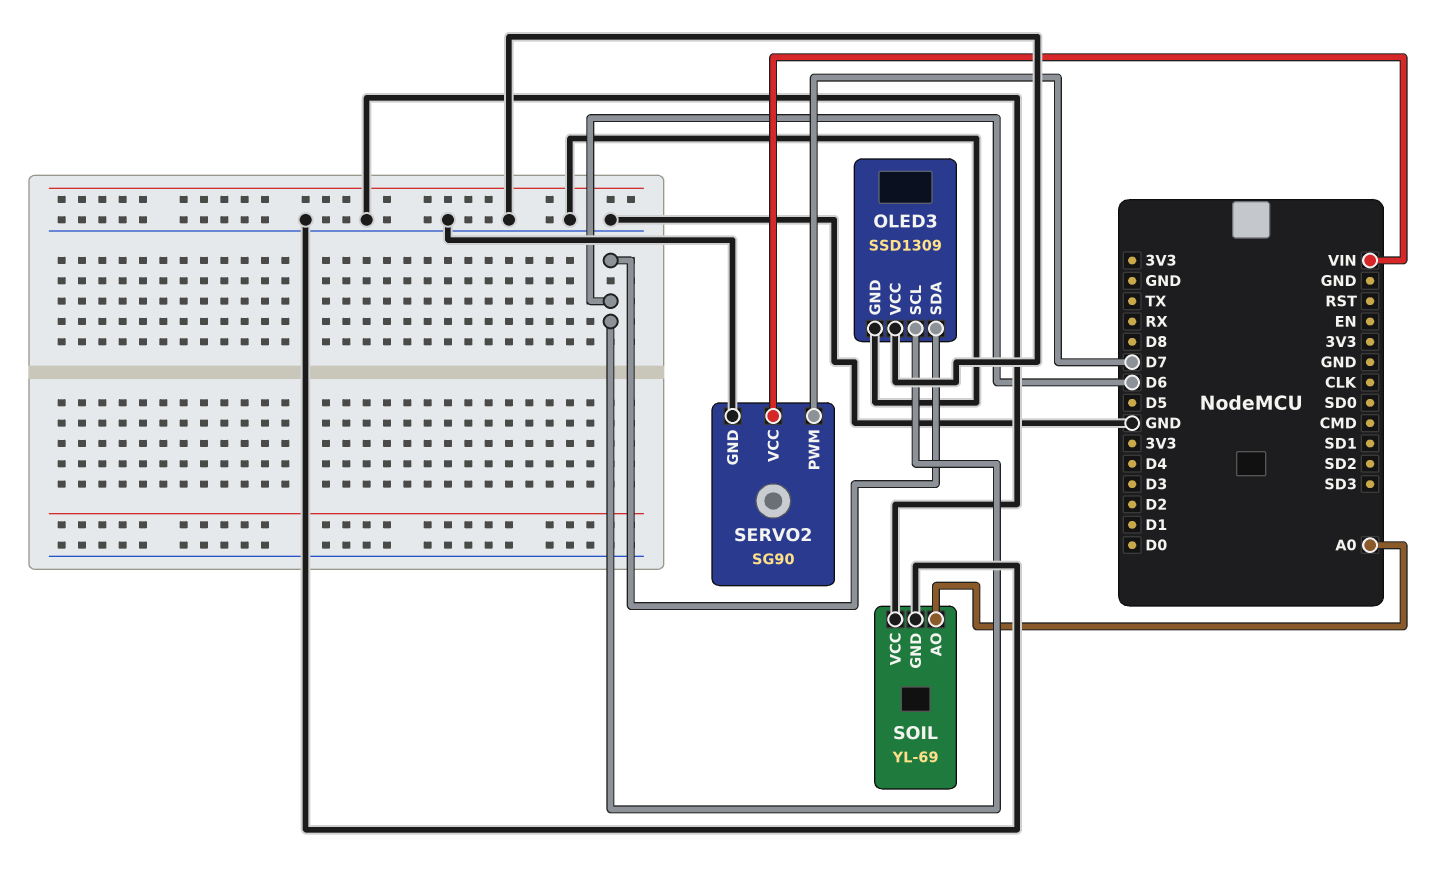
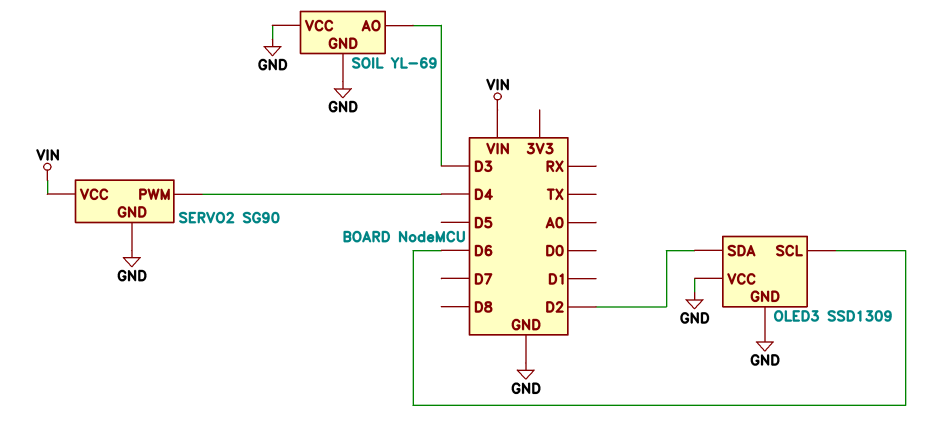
OLED3 pin SDA: D6 -> D2
SERVO2 pin PWM: D7 -> D4
SOIL pin AO: A0 -> D3

